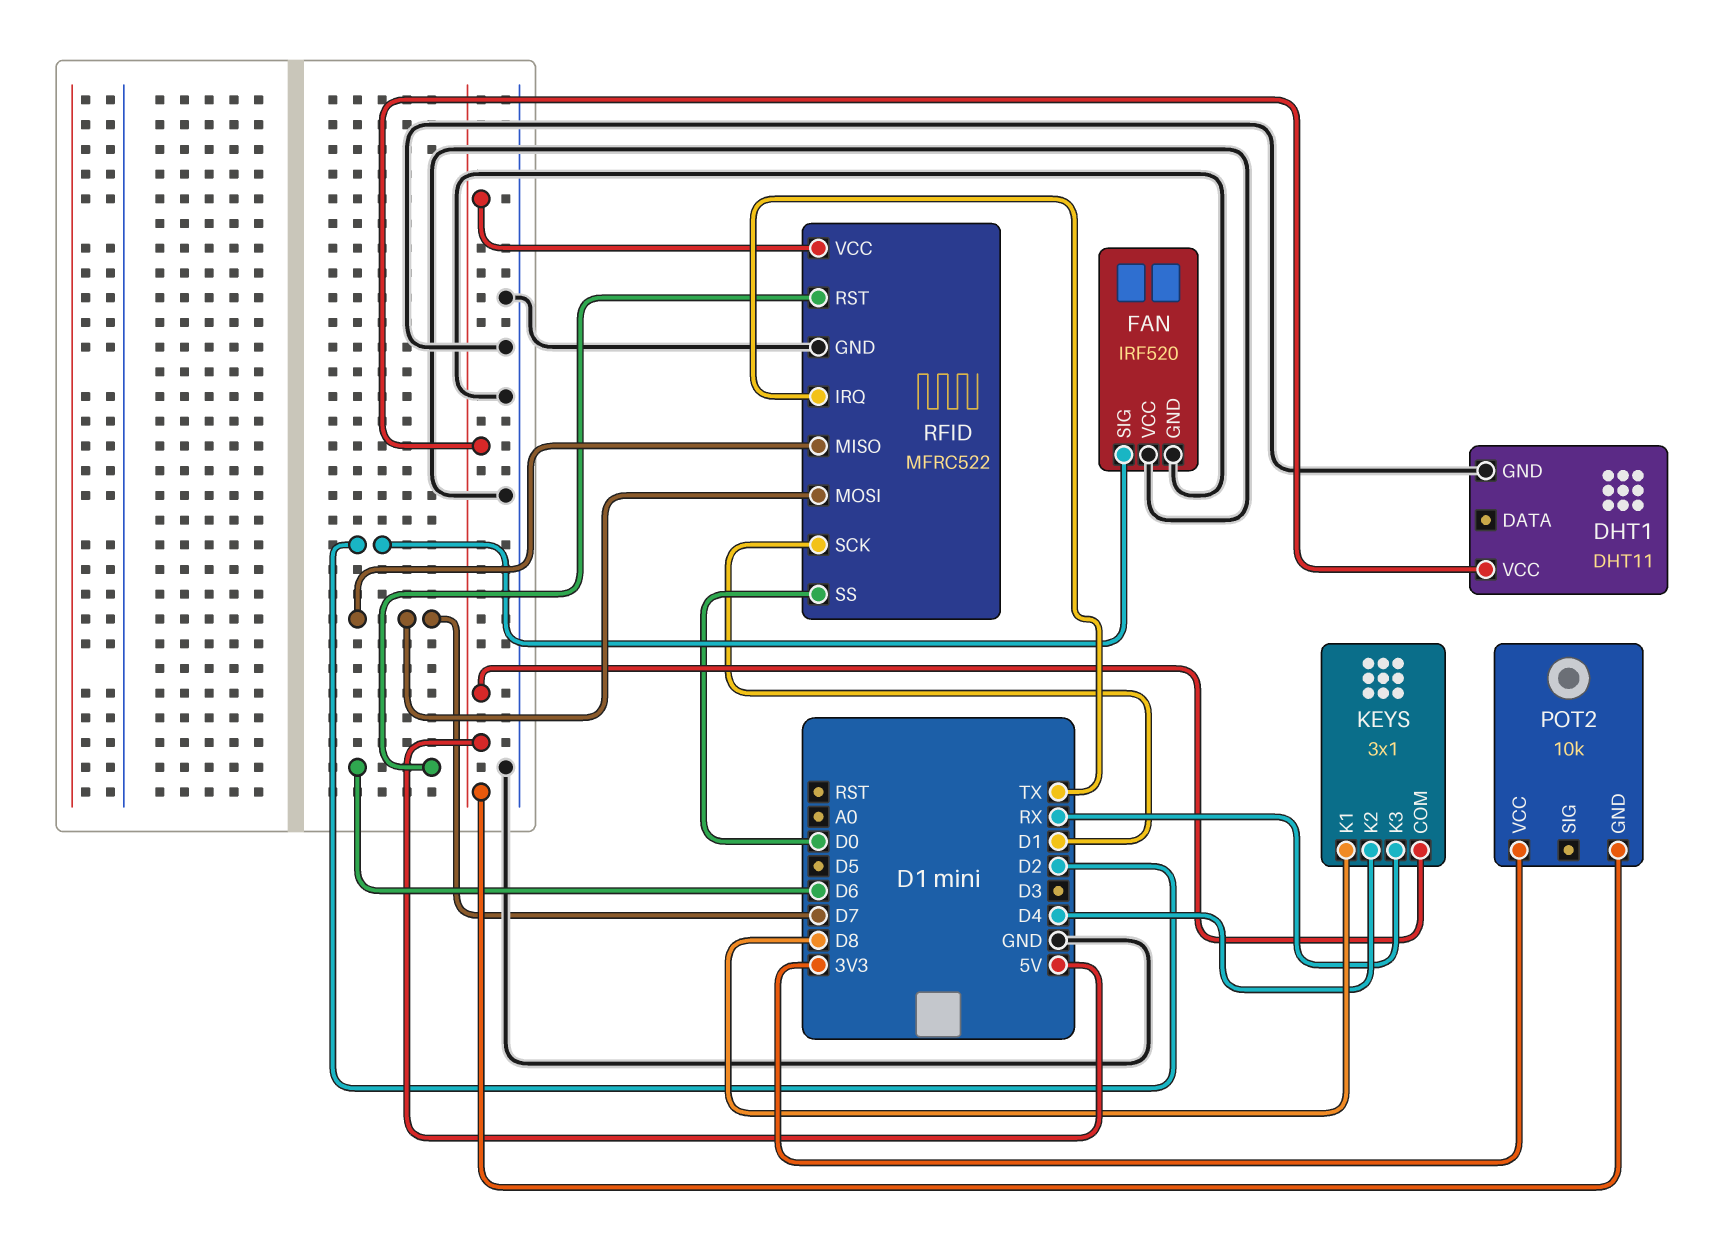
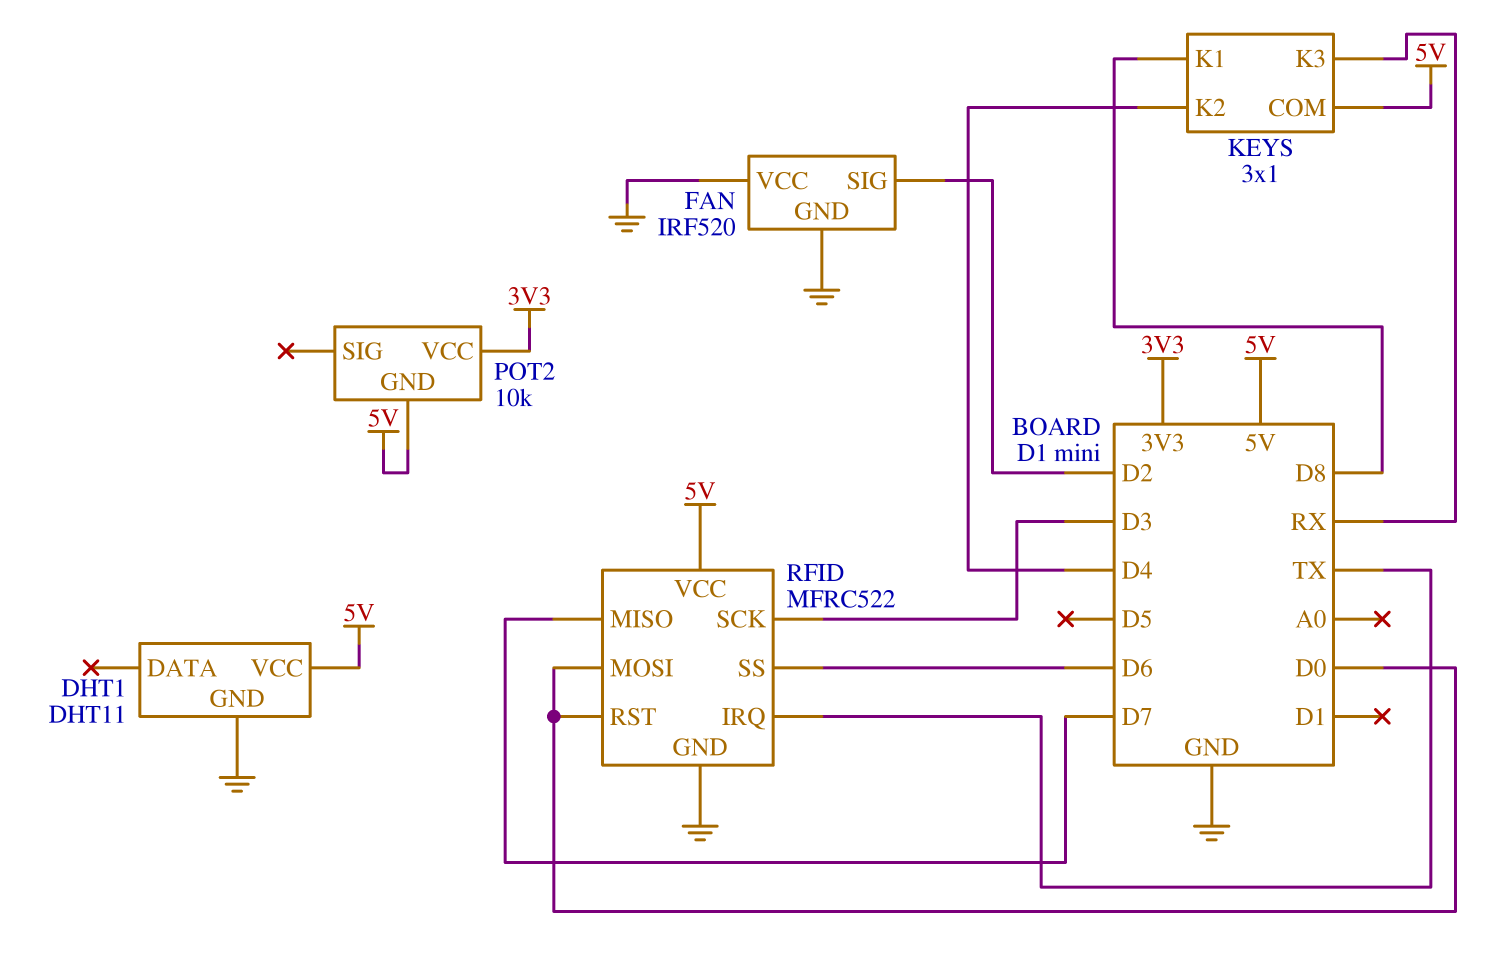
RFID pin MOSI: D7 -> D0
RFID pin RST: D6 -> D0
RFID pin SCK: D1 -> D3
RFID pin SS: D0 -> D6

